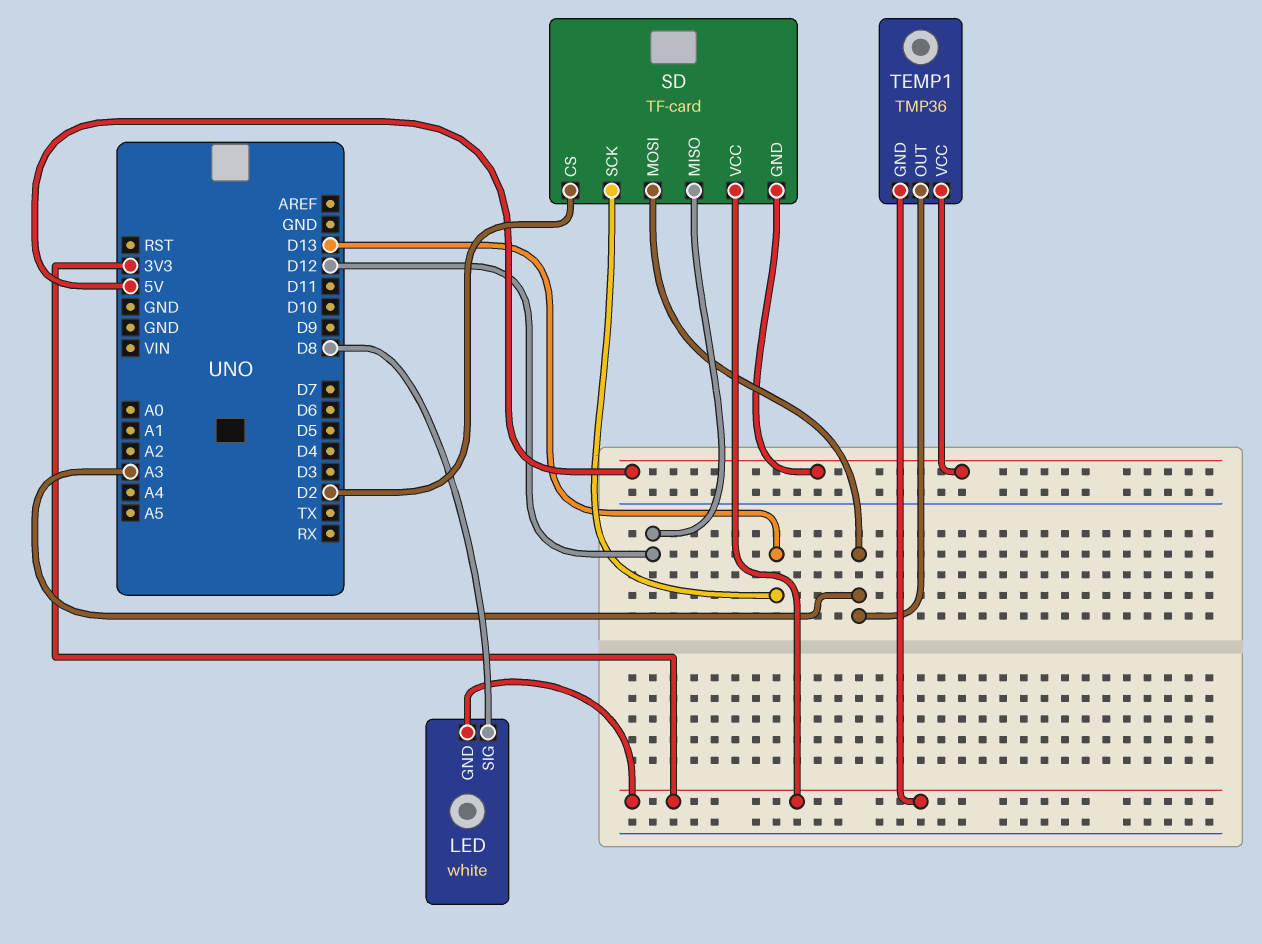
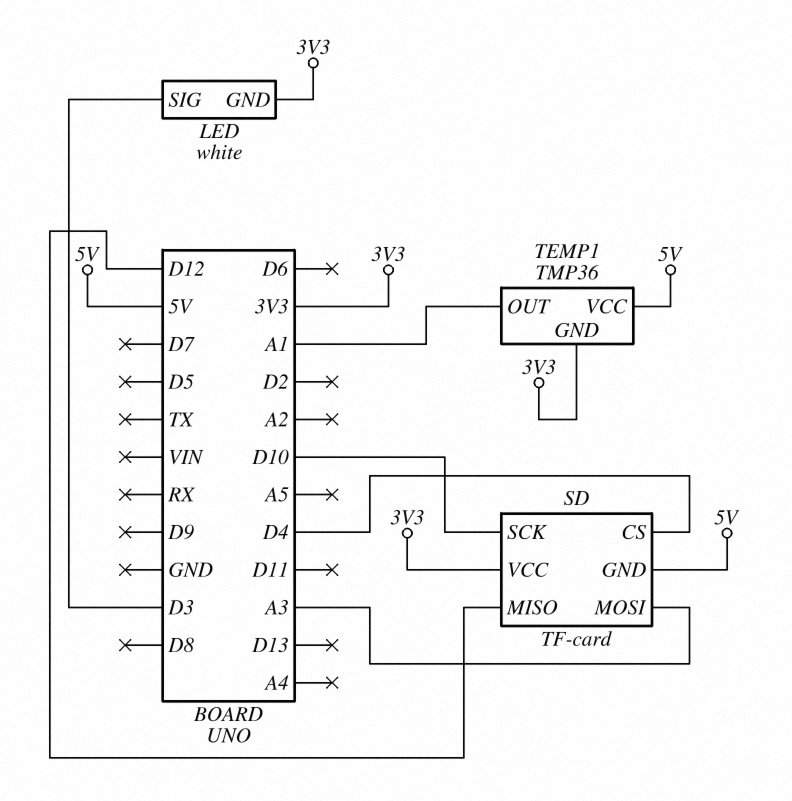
LED pin SIG: D8 -> D3
SD pin CS: D2 -> D4
SD pin SCK: D13 -> D10
TEMP1 pin OUT: A3 -> A1

